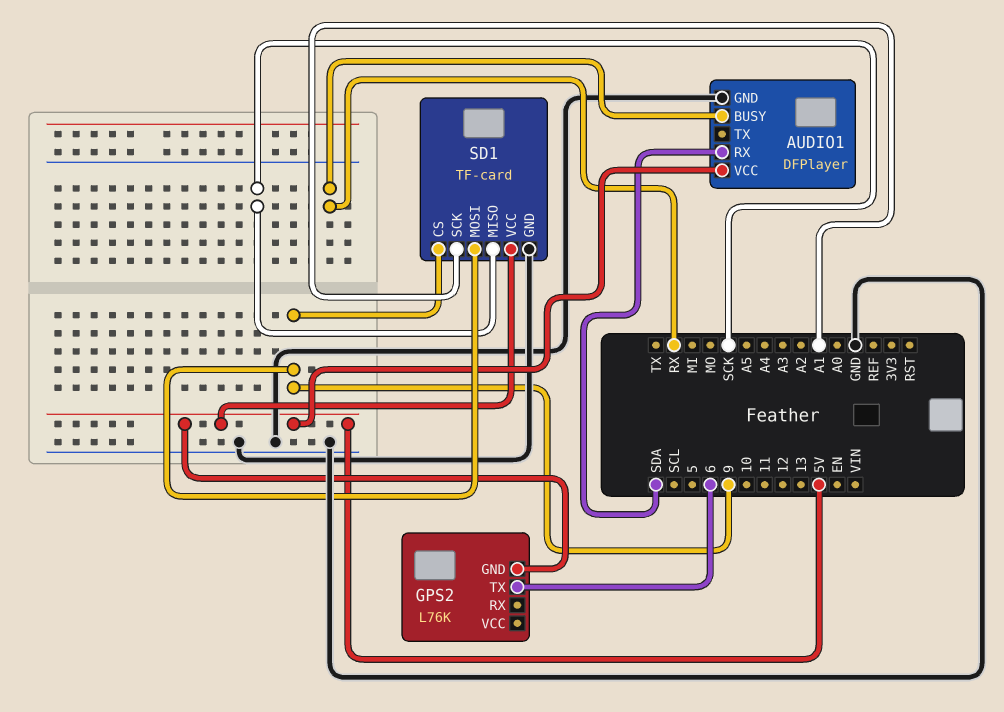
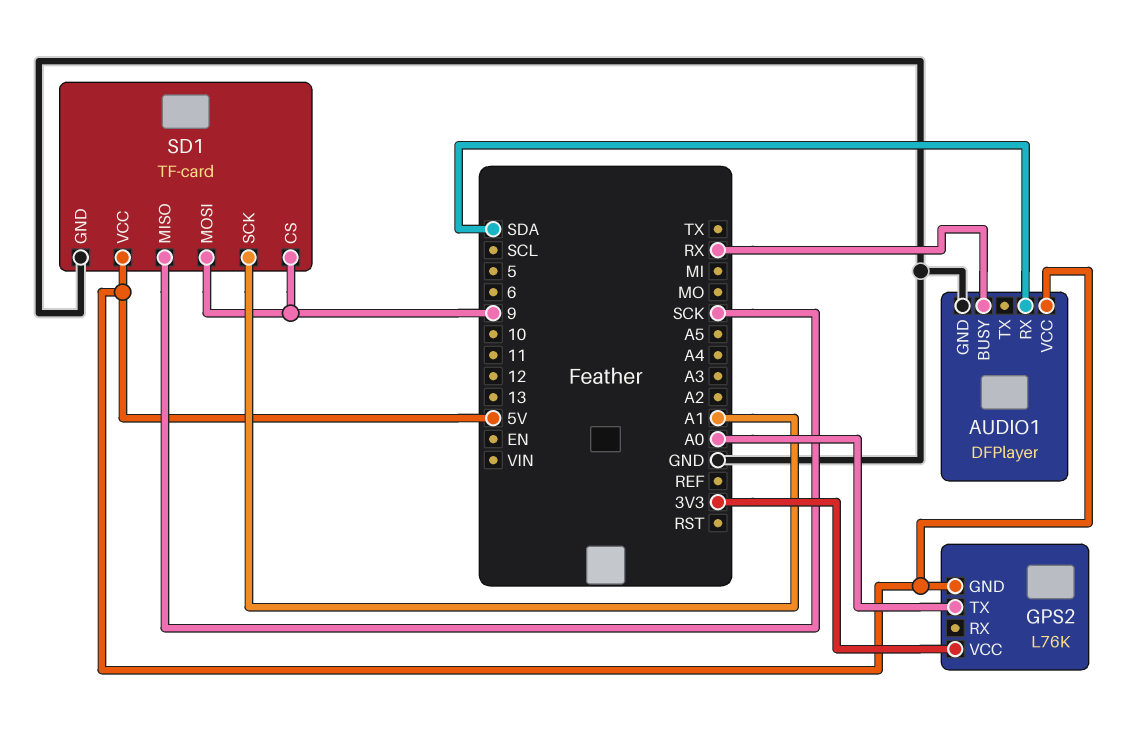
GPS2 pin TX: 6 -> A0
GPS2 pin VCC: none -> 3V3

